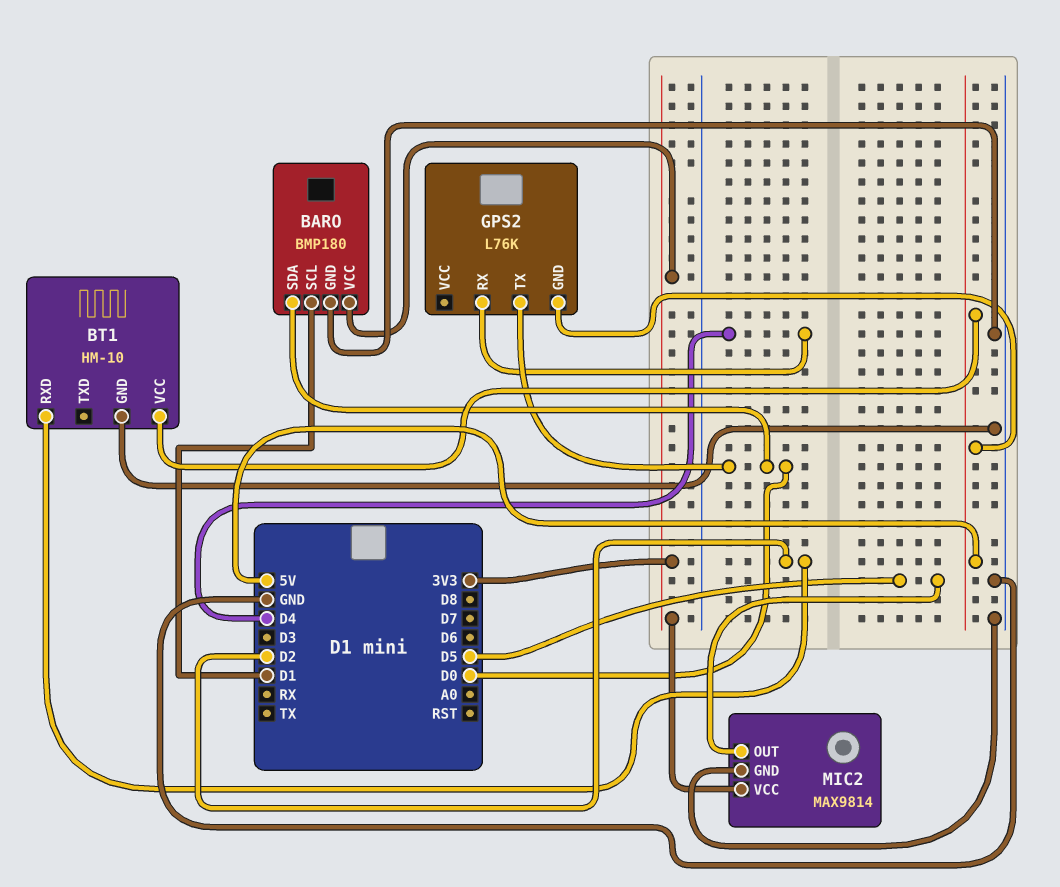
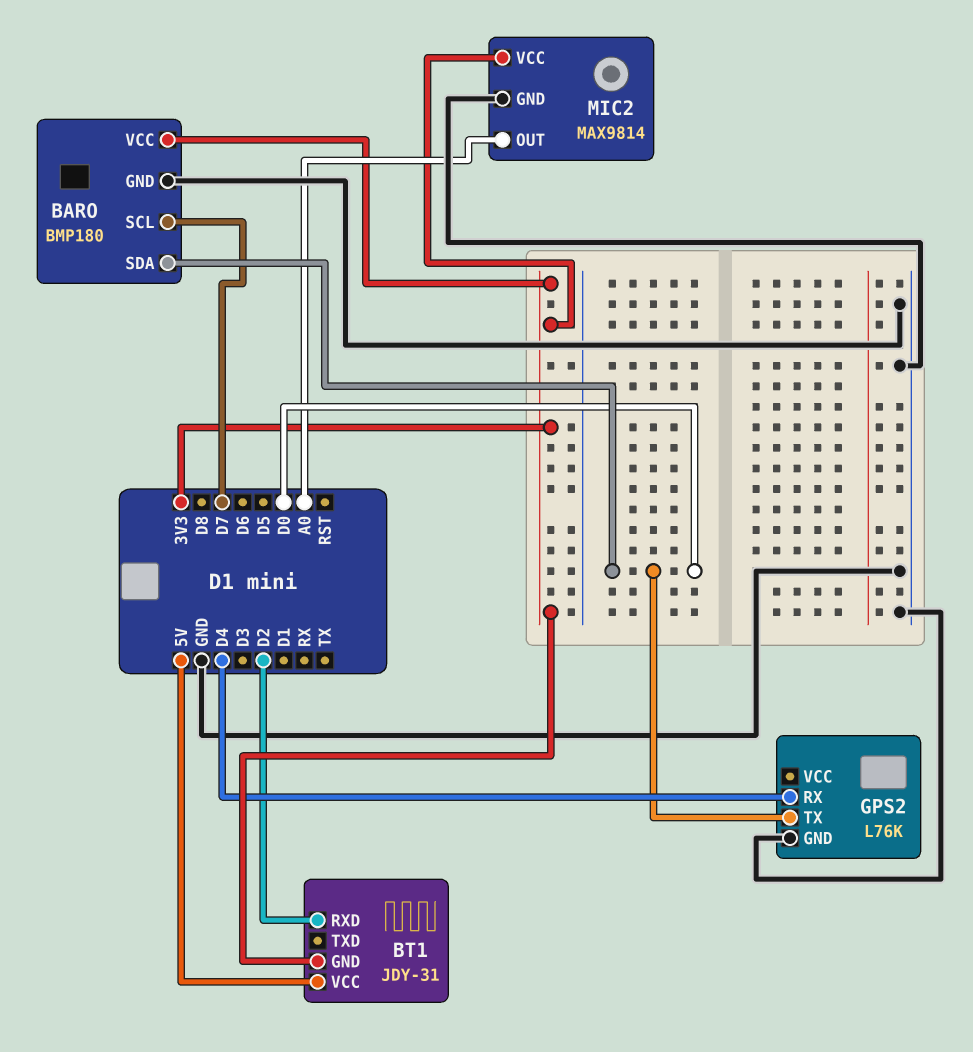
BARO pin SCL: D1 -> D7
BT1: HM-10 -> JDY-31
BT1 pin GND: GND -> 3V3
GPS2 pin GND: 5V -> GND
MIC2 pin OUT: D5 -> A0

